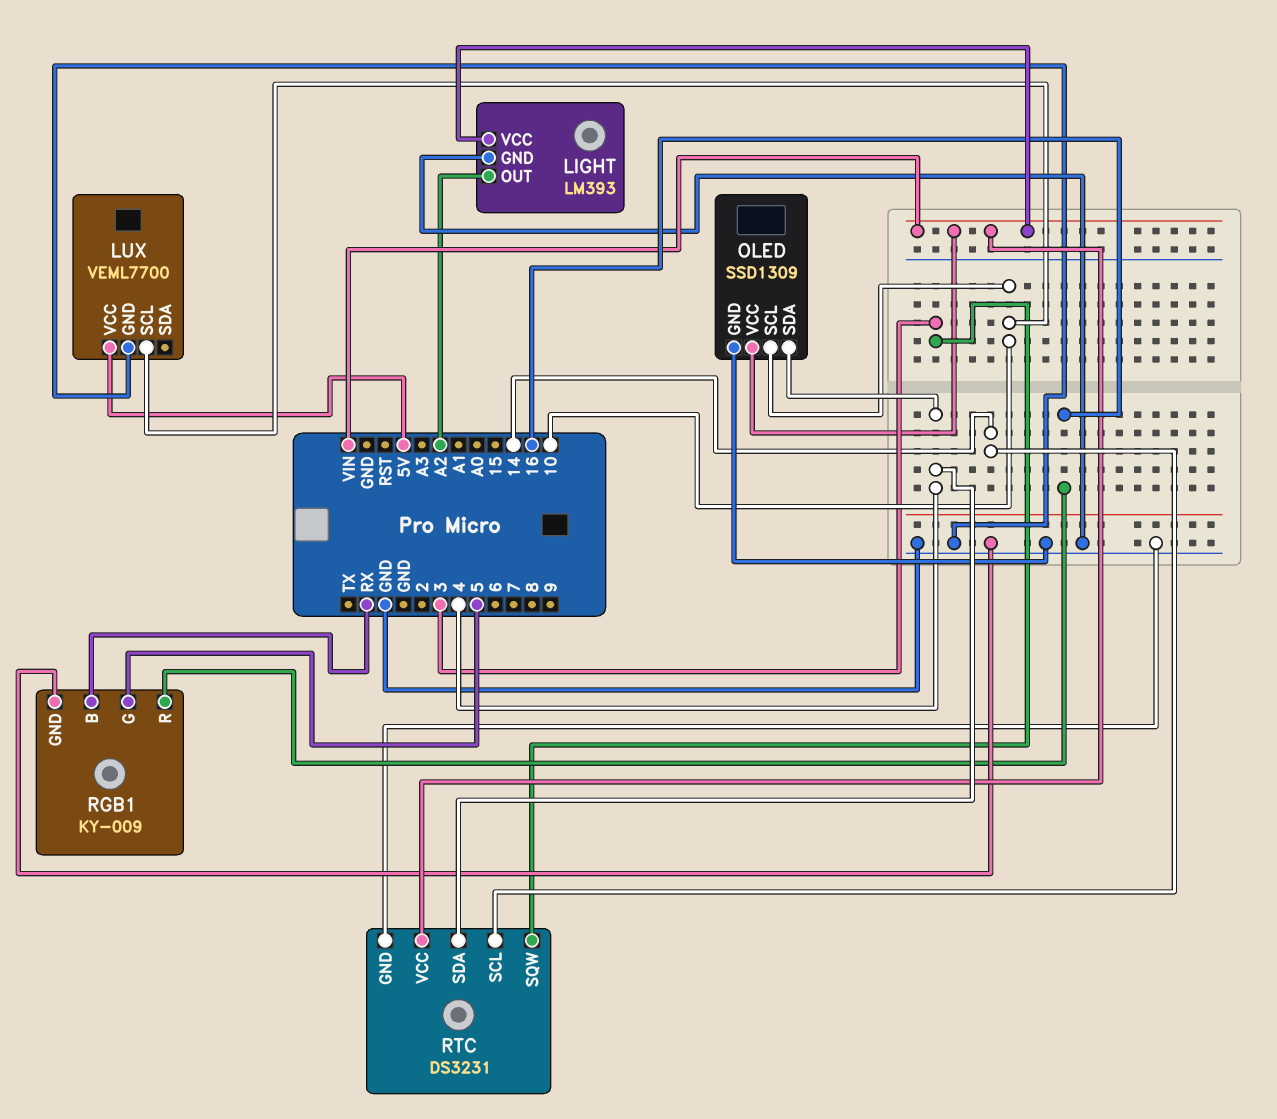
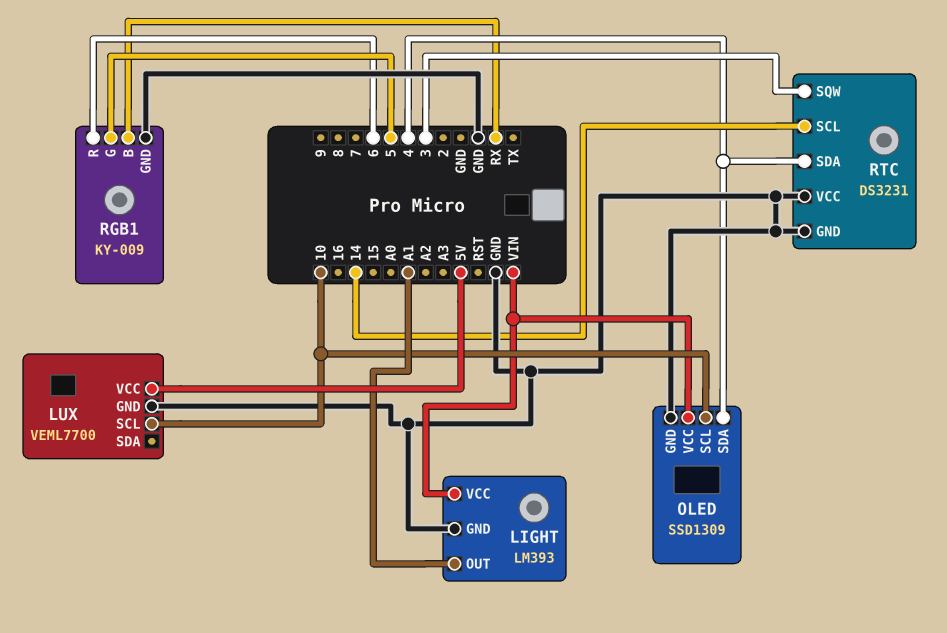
LIGHT pin OUT: A2 -> A1
RGB1 pin R: 16 -> 6
RTC pin VCC: VIN -> GND

